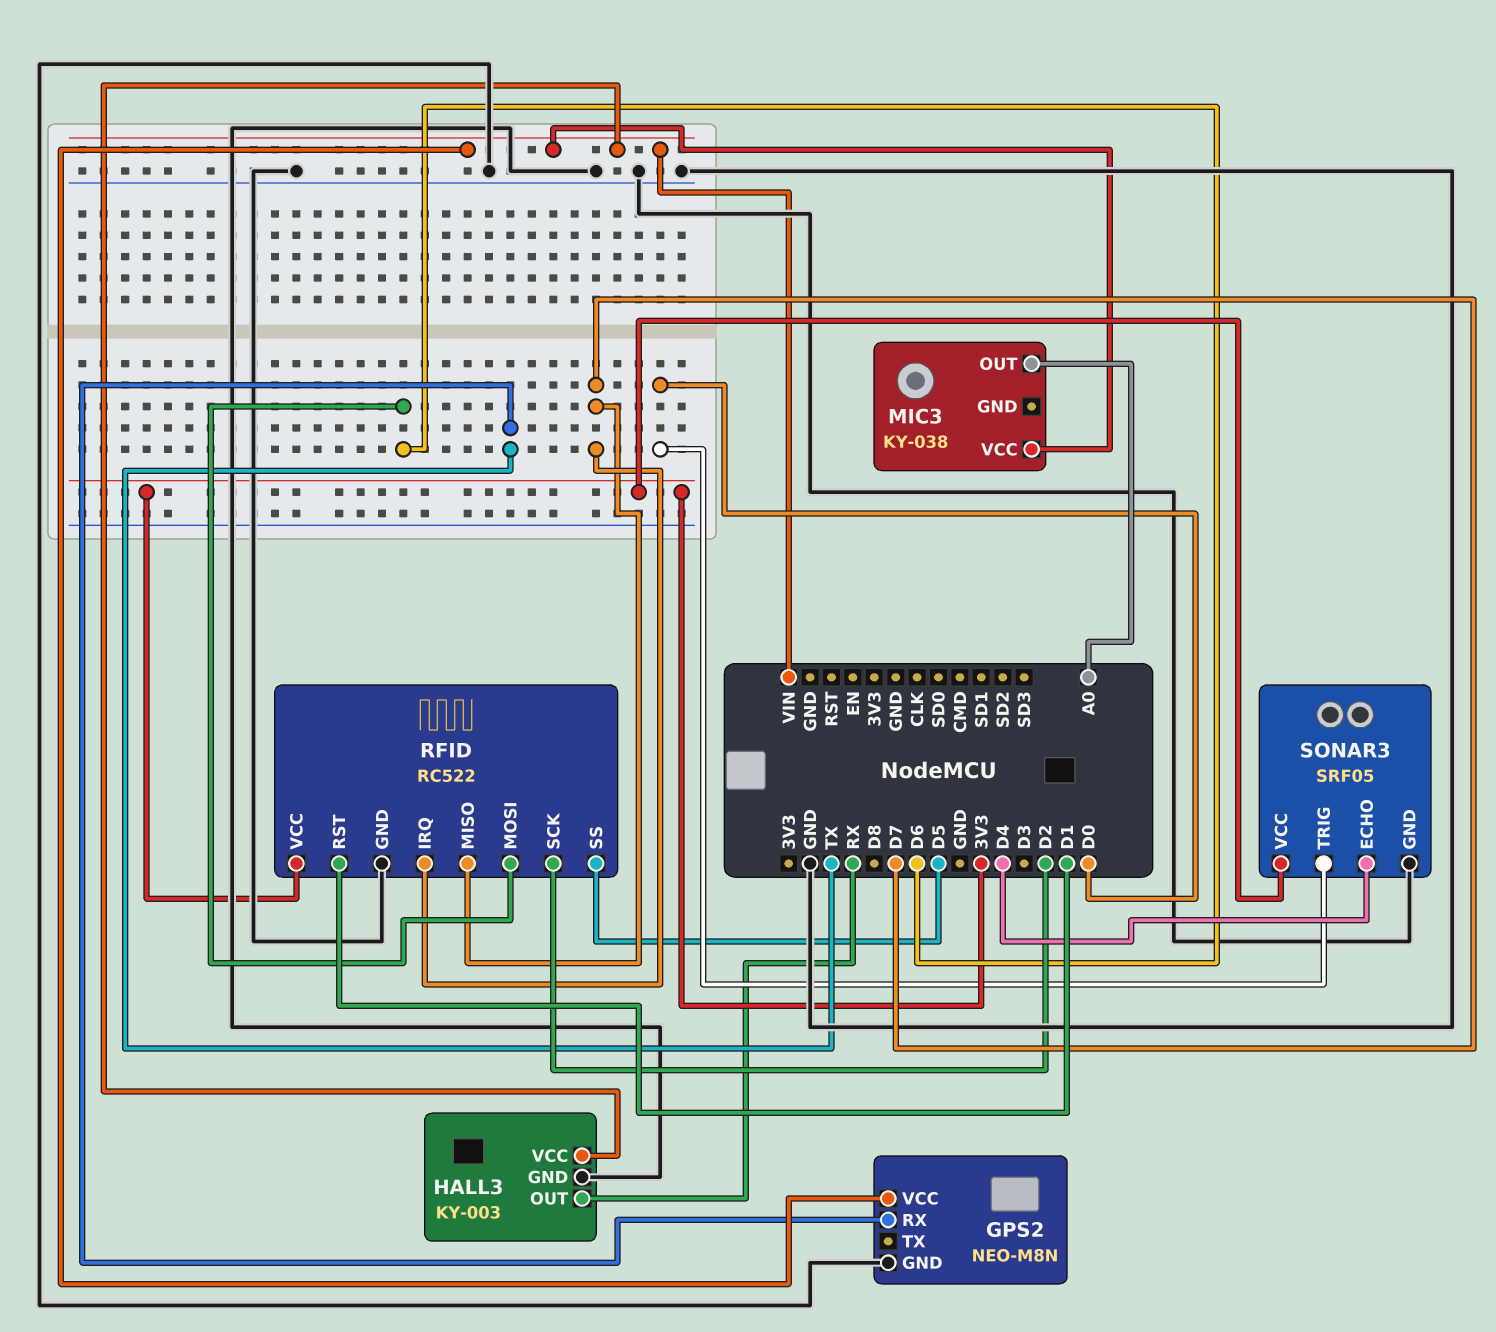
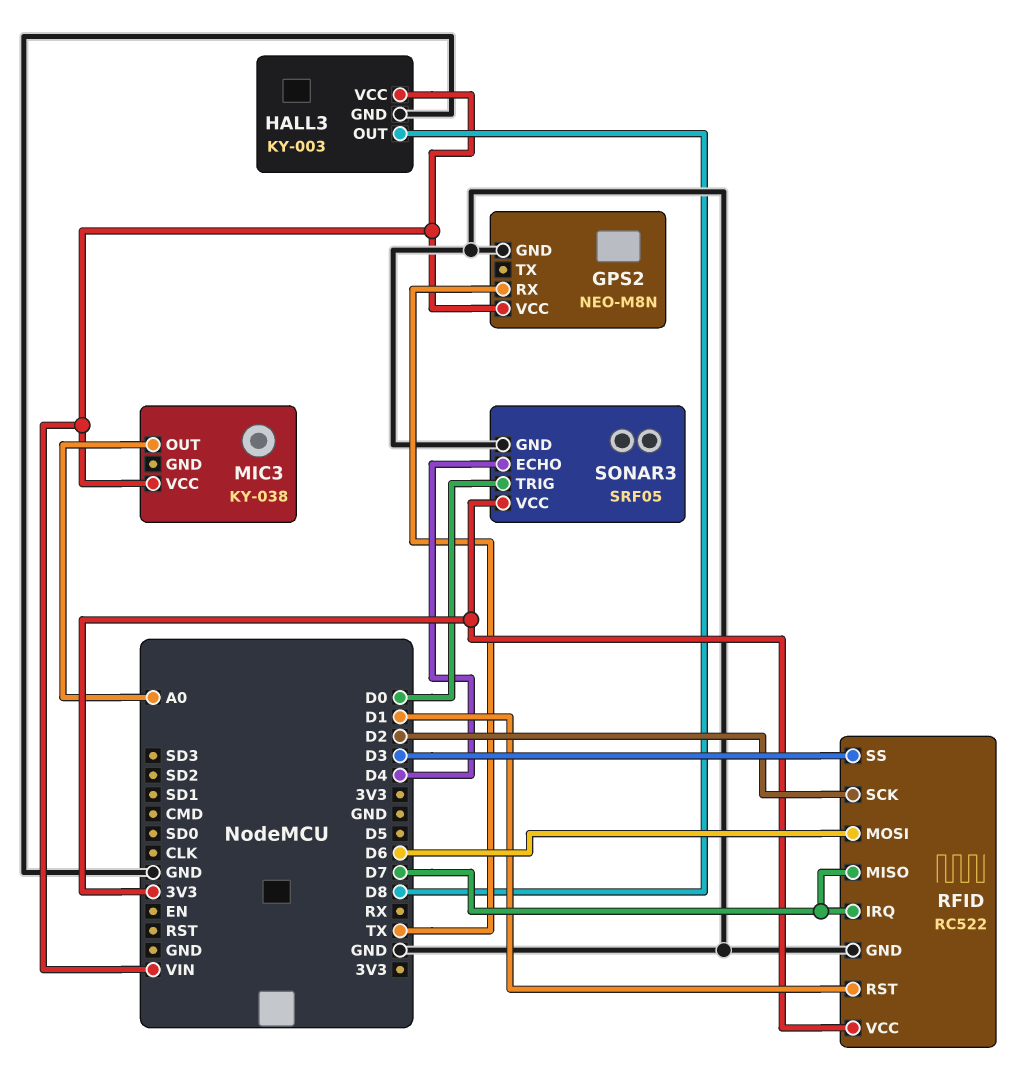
HALL3 pin OUT: RX -> D8
RFID pin SS: D5 -> D3

